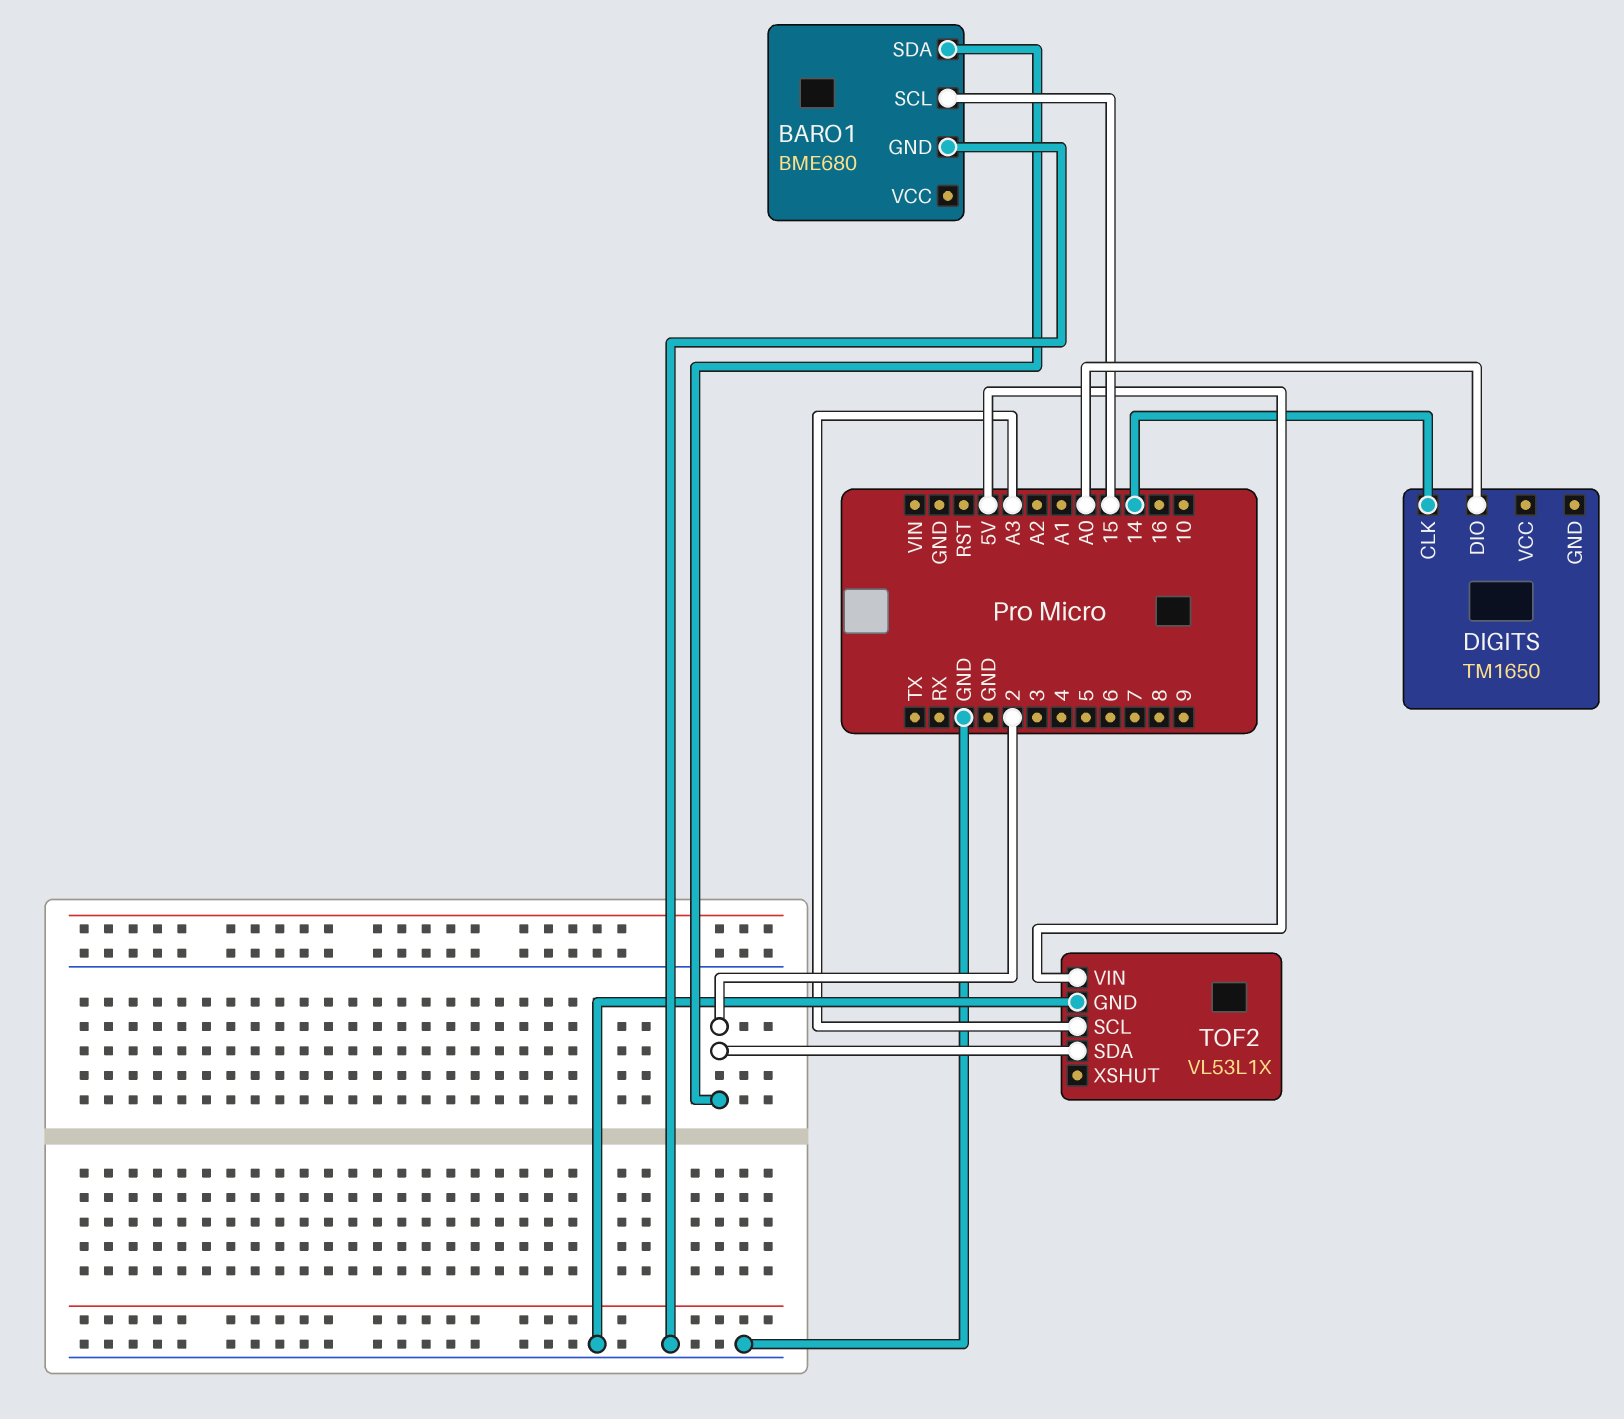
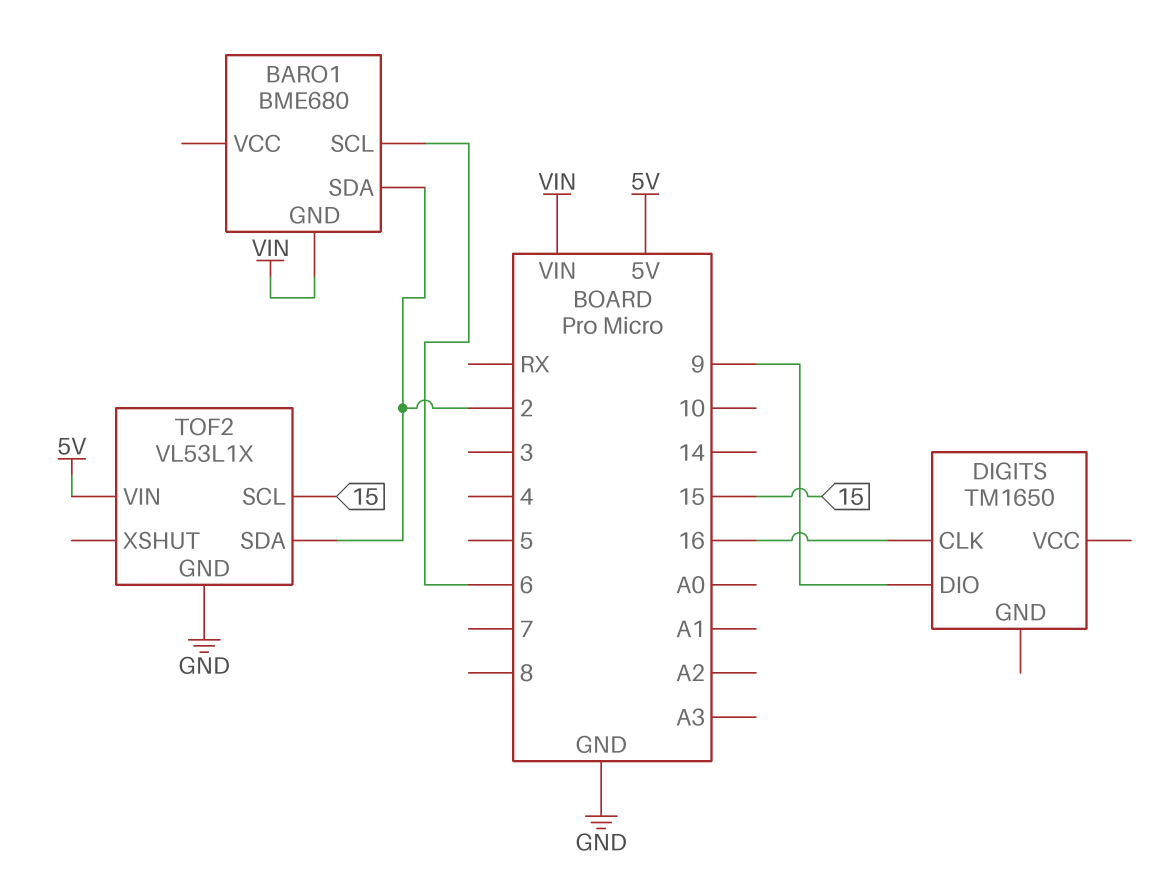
BARO1 pin GND: GND -> VIN
BARO1 pin SCL: 15 -> 6
DIGITS pin CLK: 14 -> 16
DIGITS pin DIO: A0 -> 9
TOF2 pin SCL: A3 -> 15

